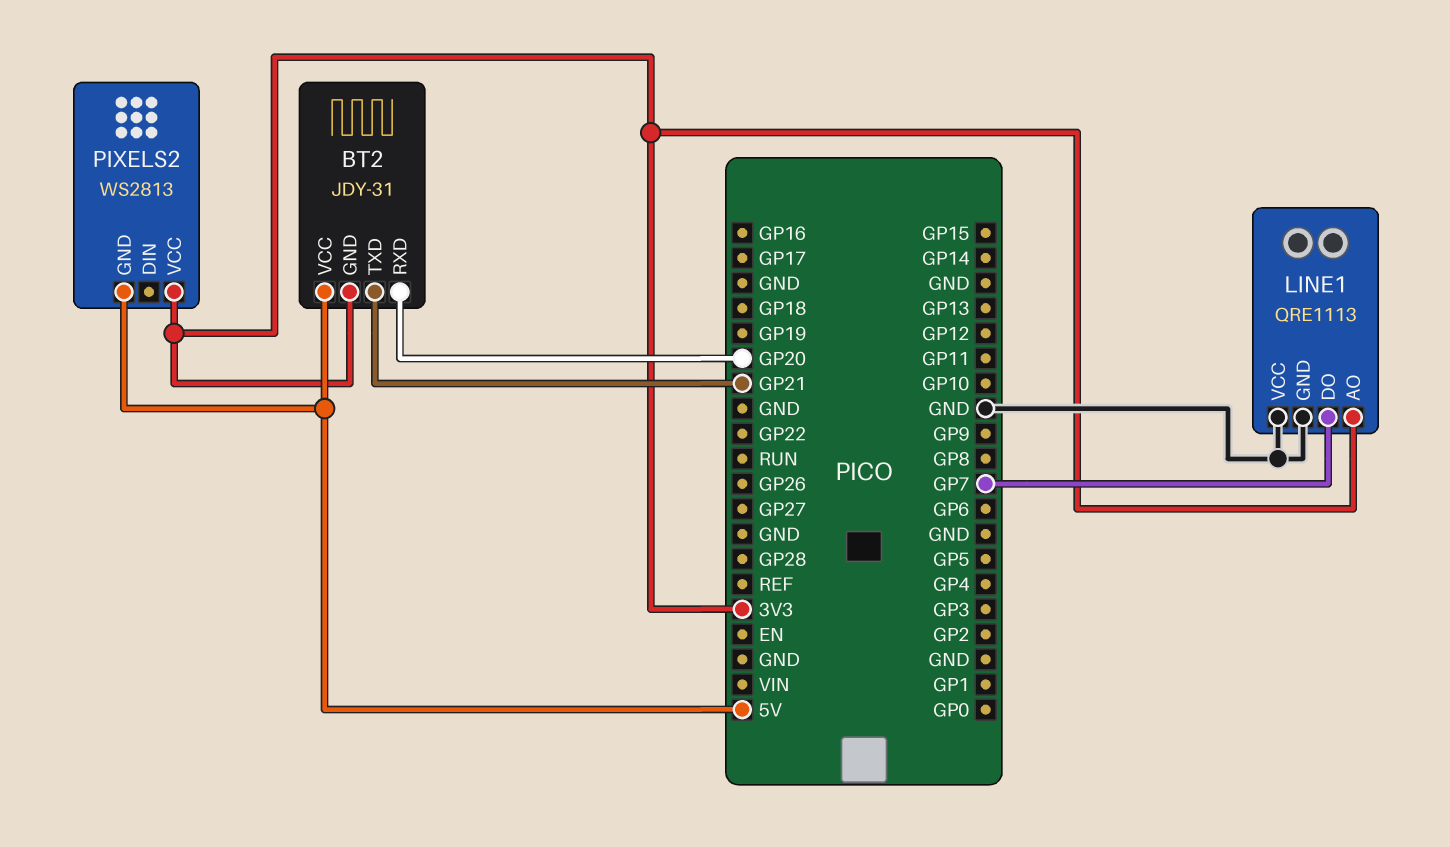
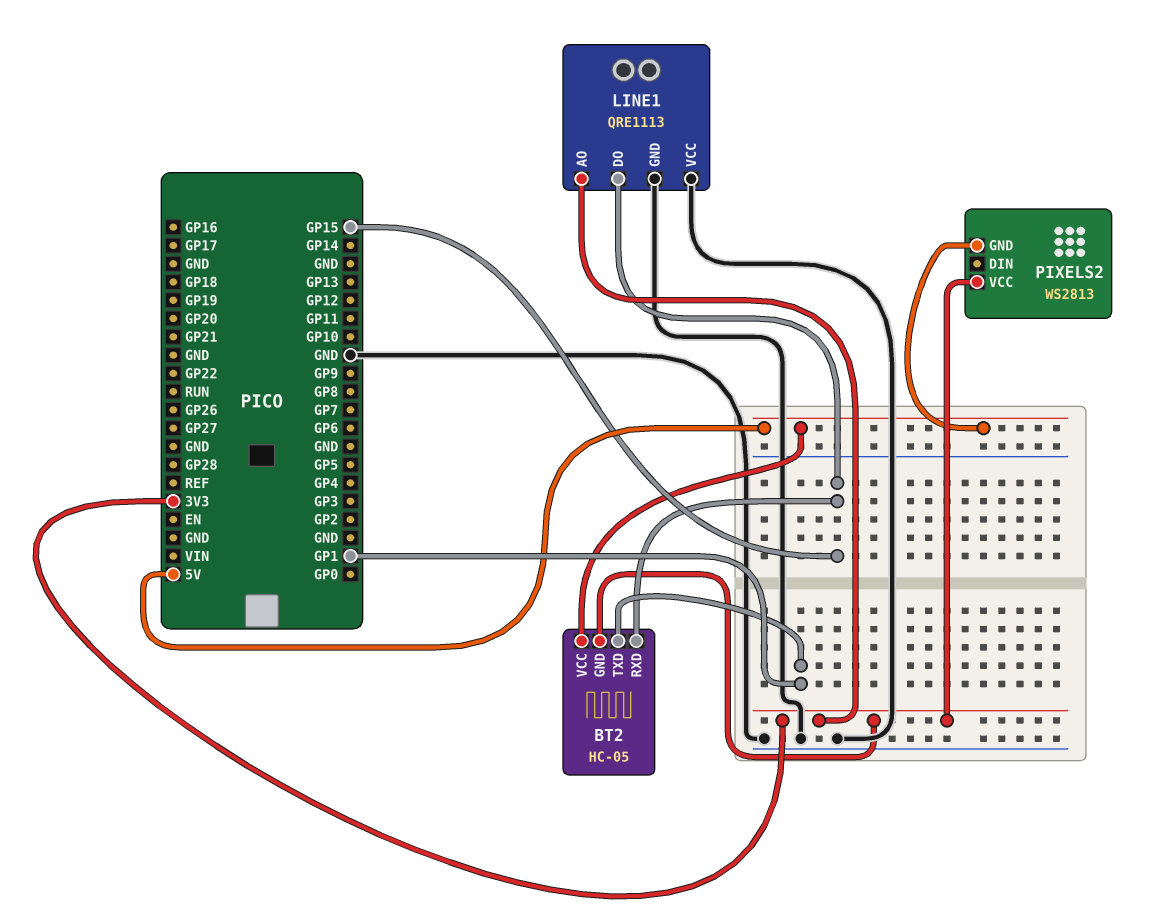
BT2: JDY-31 -> HC-05
BT2 pin RXD: GP20 -> GP15
BT2 pin TXD: GP21 -> GP1
LINE1 pin DO: GP7 -> GP15

